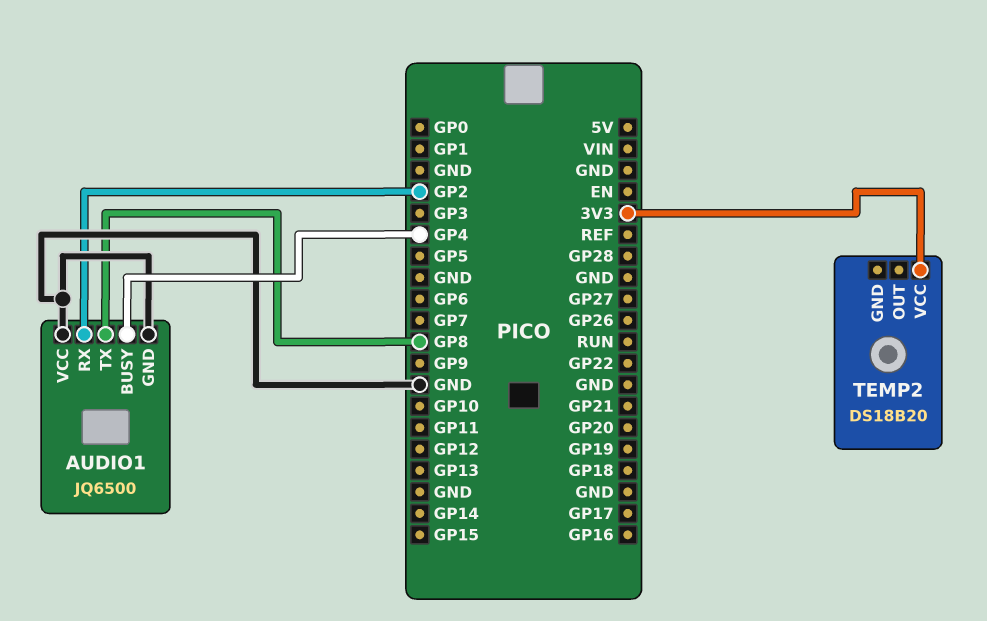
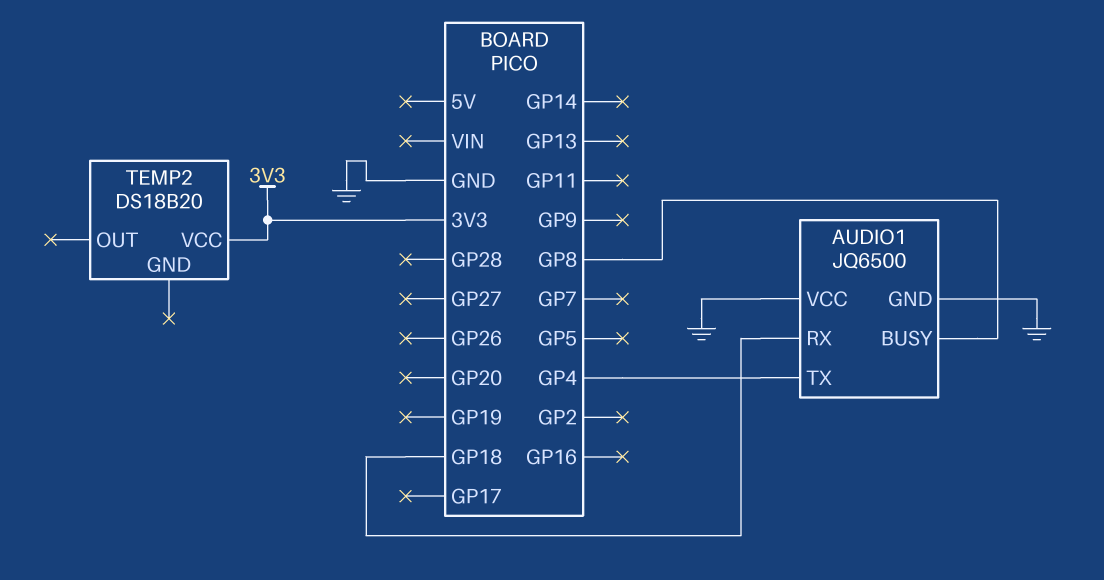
AUDIO1 pin BUSY: GP4 -> GP8
AUDIO1 pin RX: GP2 -> GP18
AUDIO1 pin TX: GP8 -> GP4

